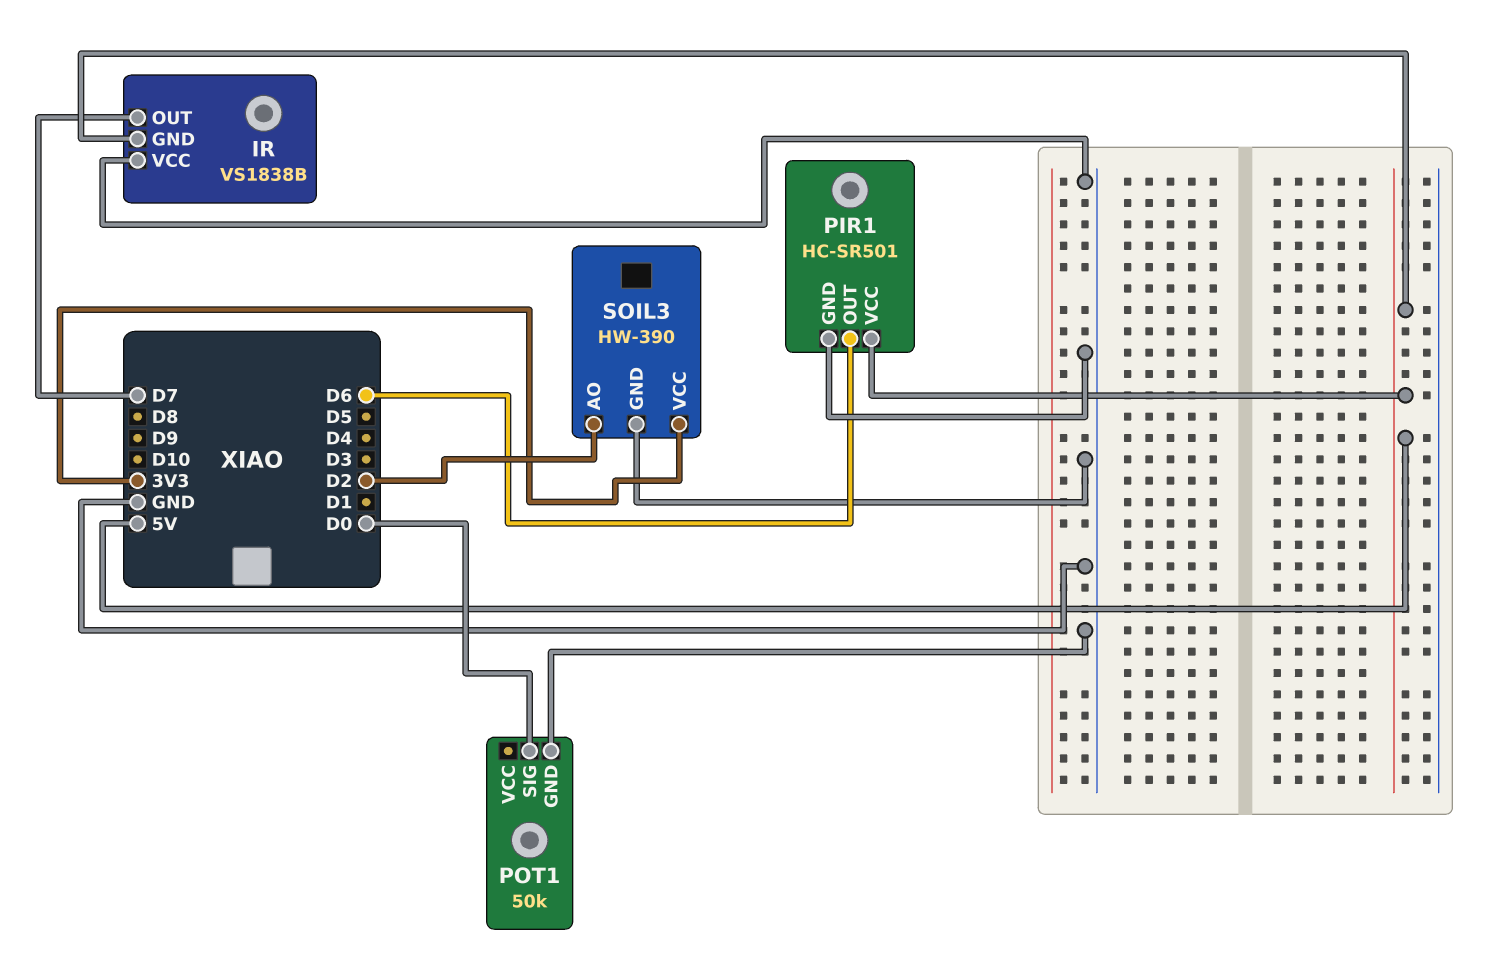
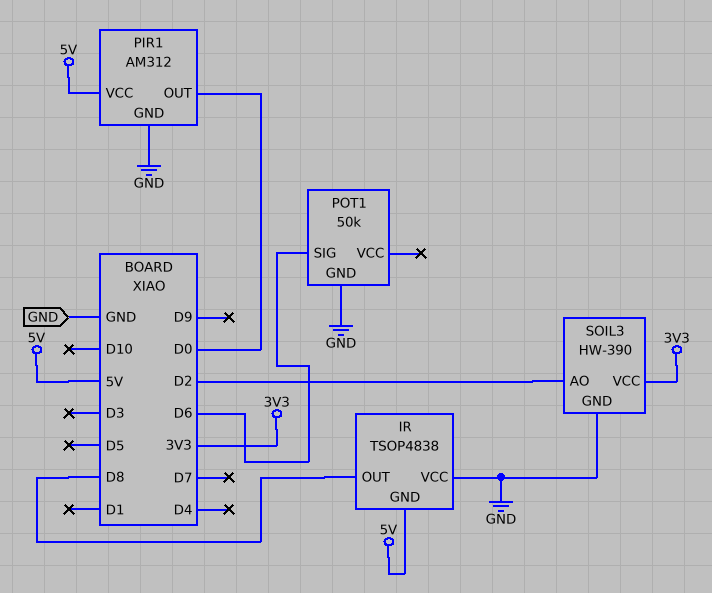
IR: VS1838B -> TSOP4838
IR pin OUT: D7 -> D8
PIR1: HC-SR501 -> AM312
PIR1 pin OUT: D6 -> D0
POT1 pin SIG: D0 -> D6

